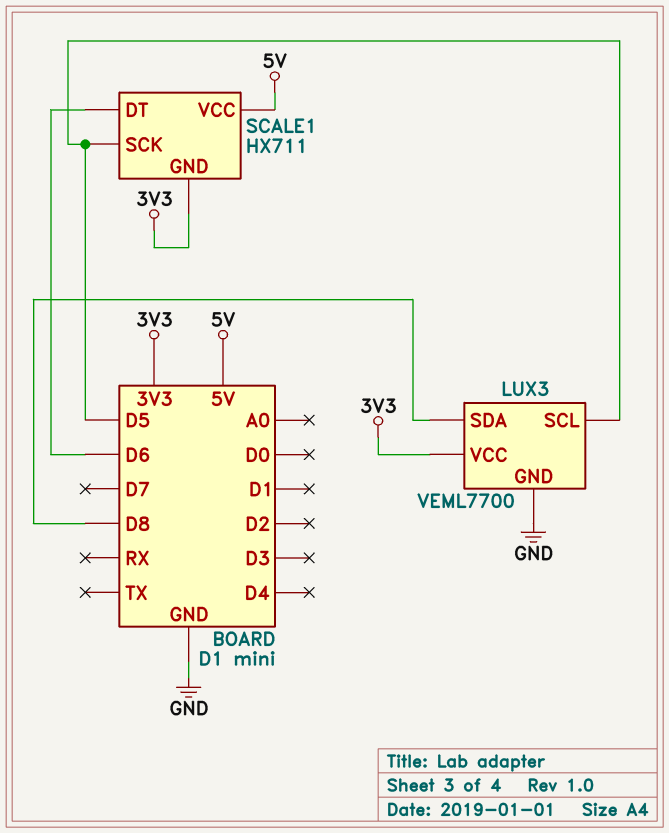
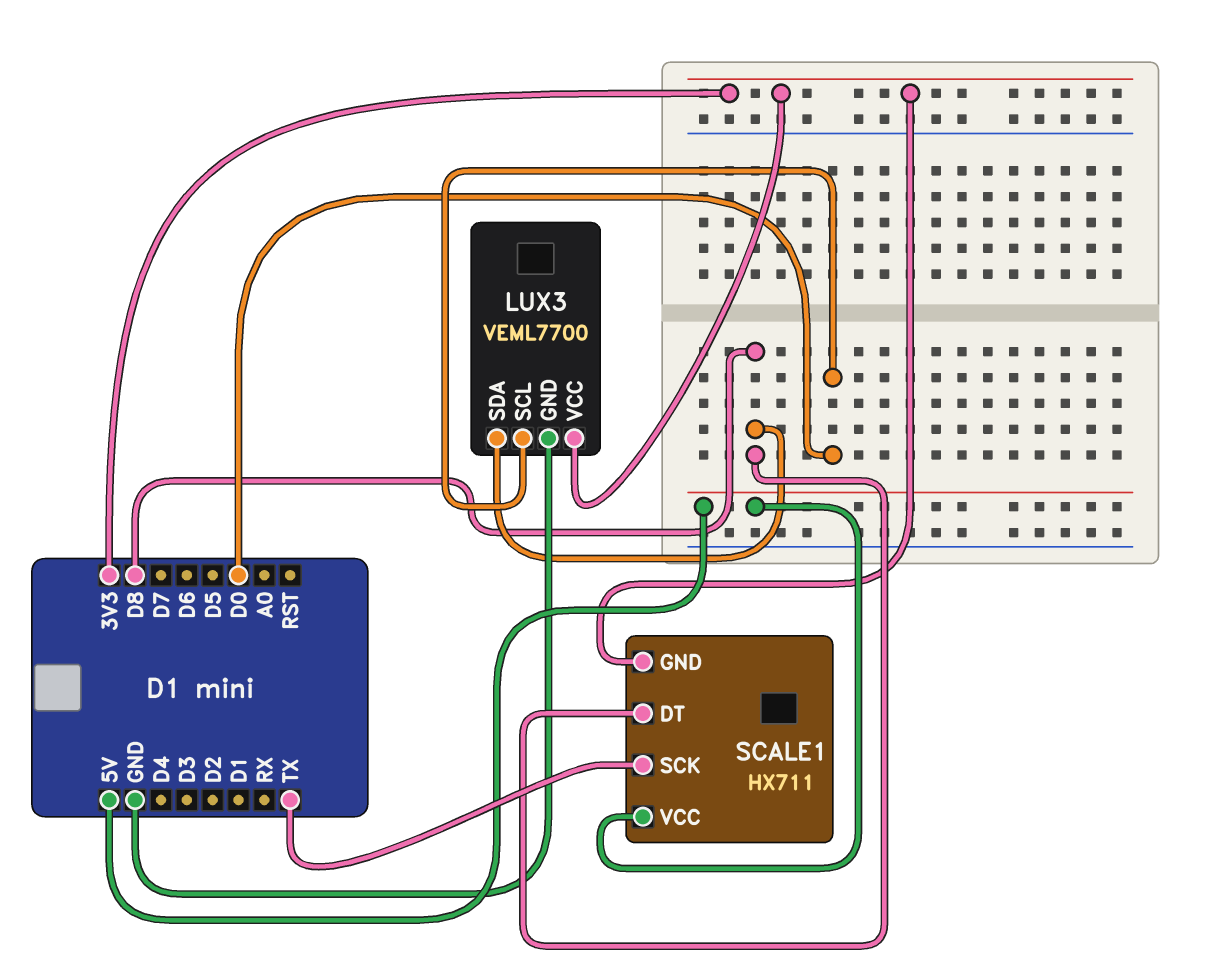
LUX3 pin SCL: D5 -> D0
SCALE1 pin DT: D6 -> D8
SCALE1 pin SCK: D5 -> TX

